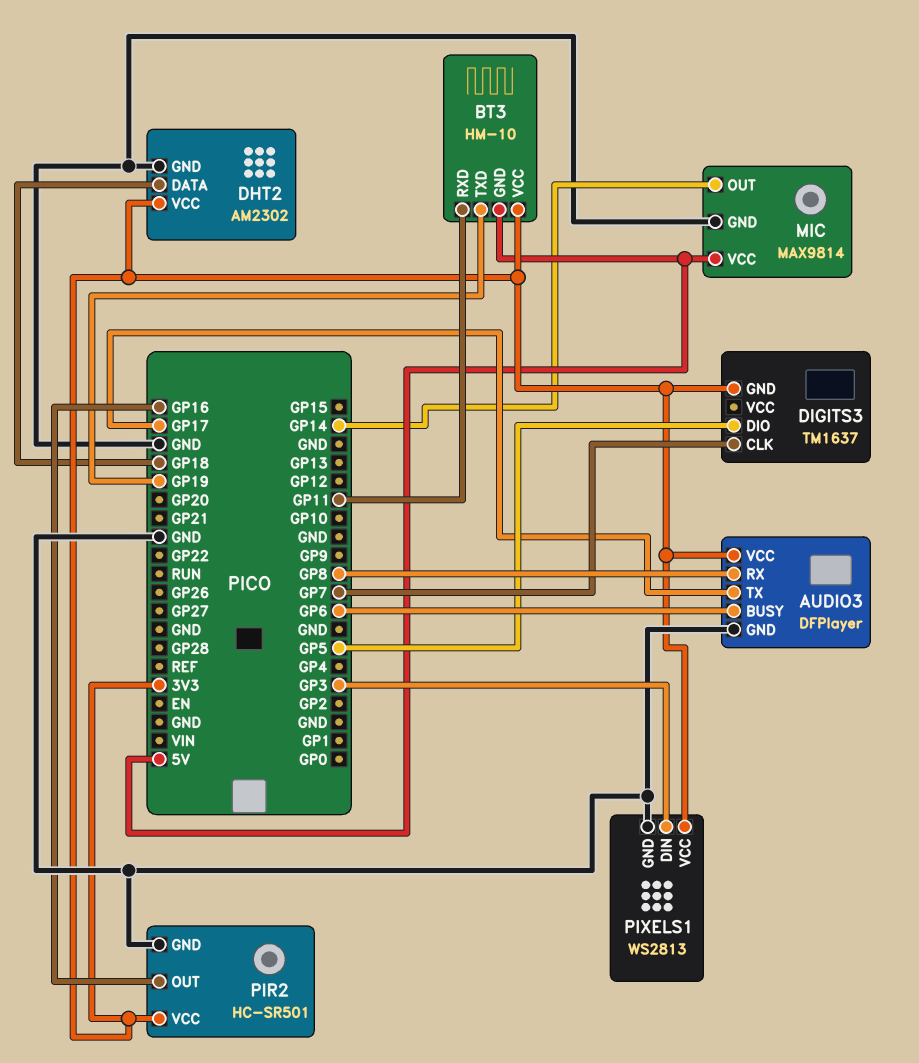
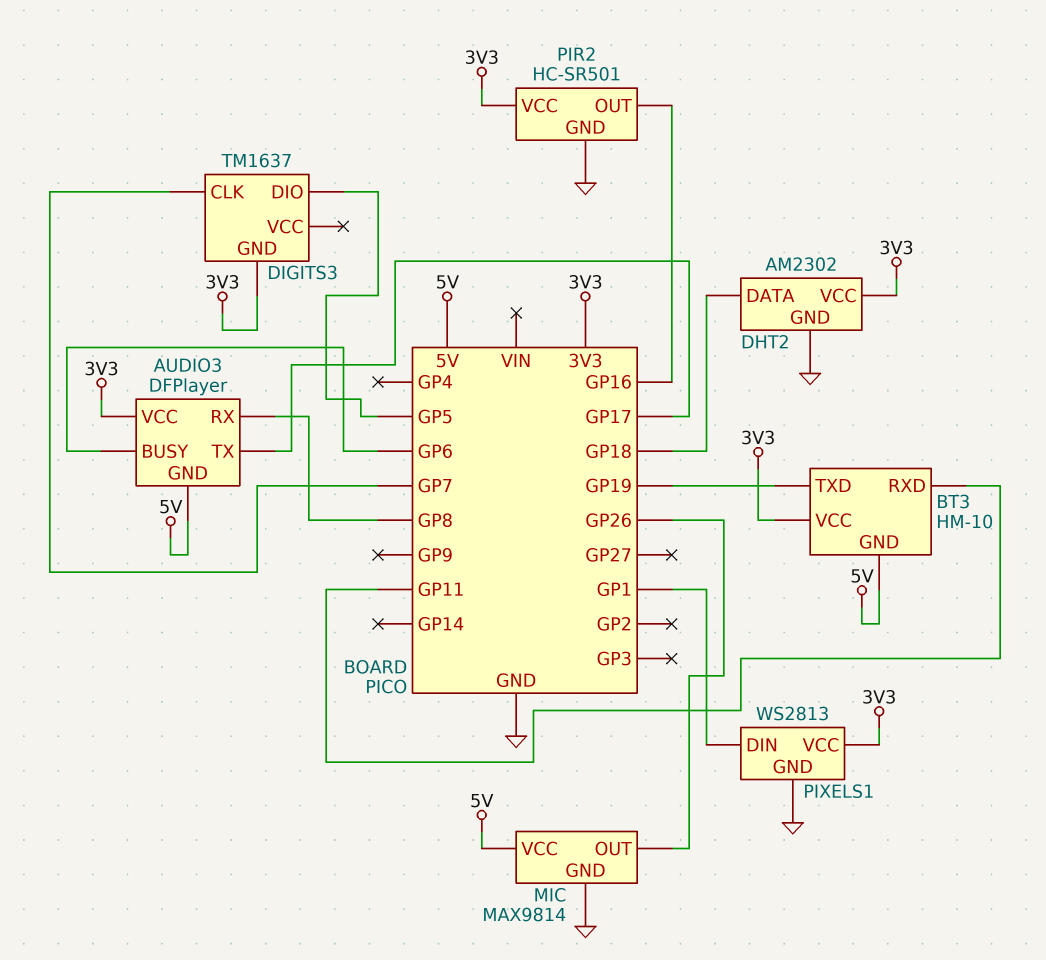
AUDIO3 pin GND: GND -> 5V
MIC pin OUT: GP14 -> GP26
PIXELS1 pin DIN: GP3 -> GP1

